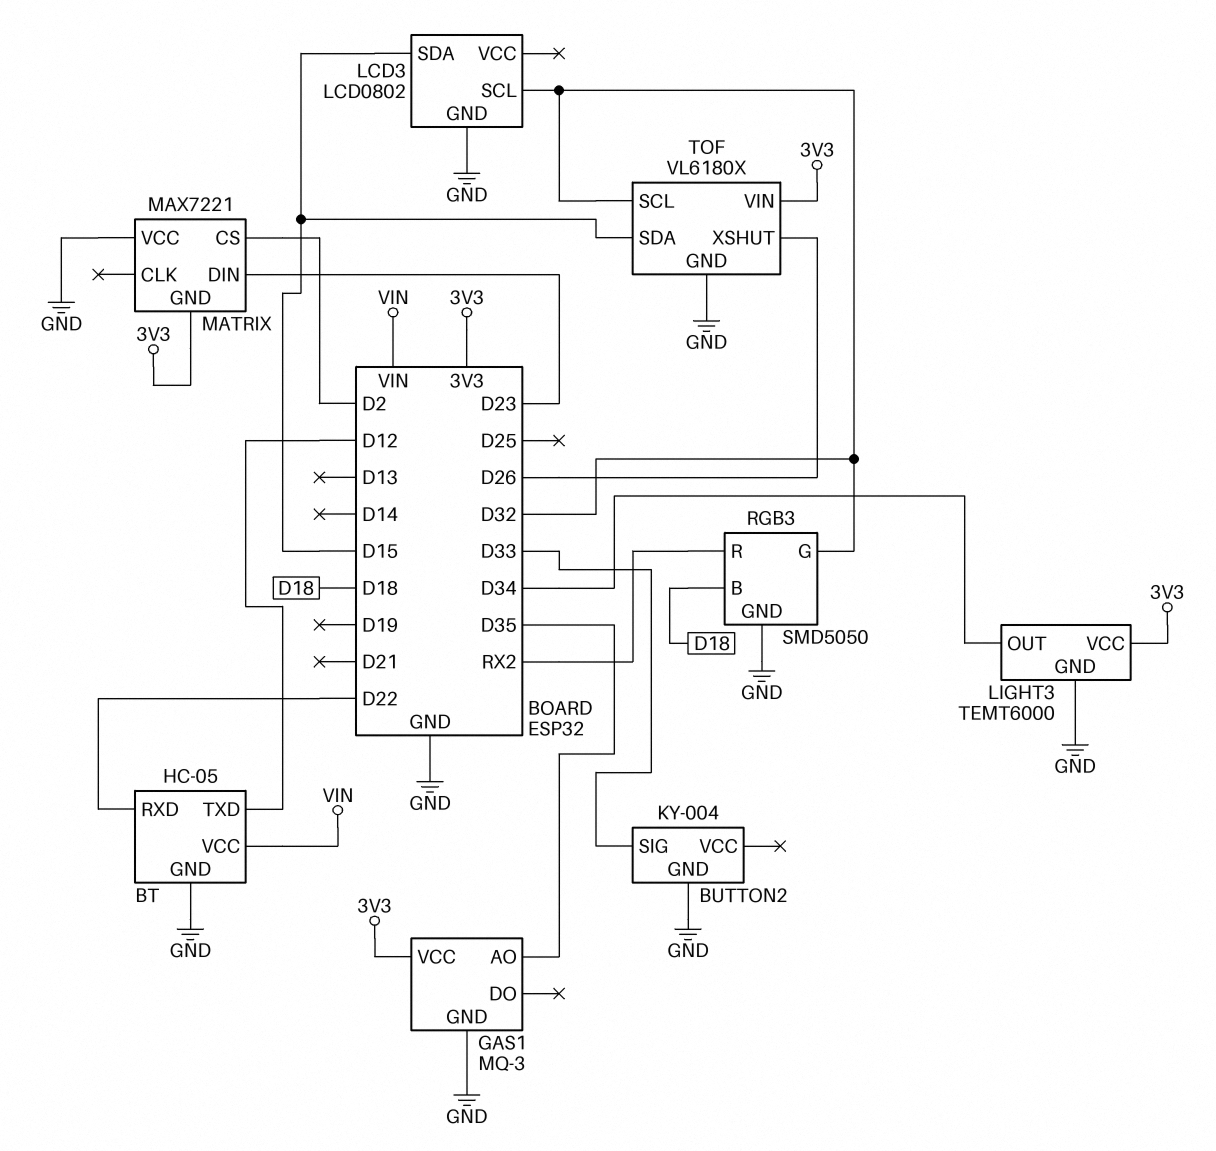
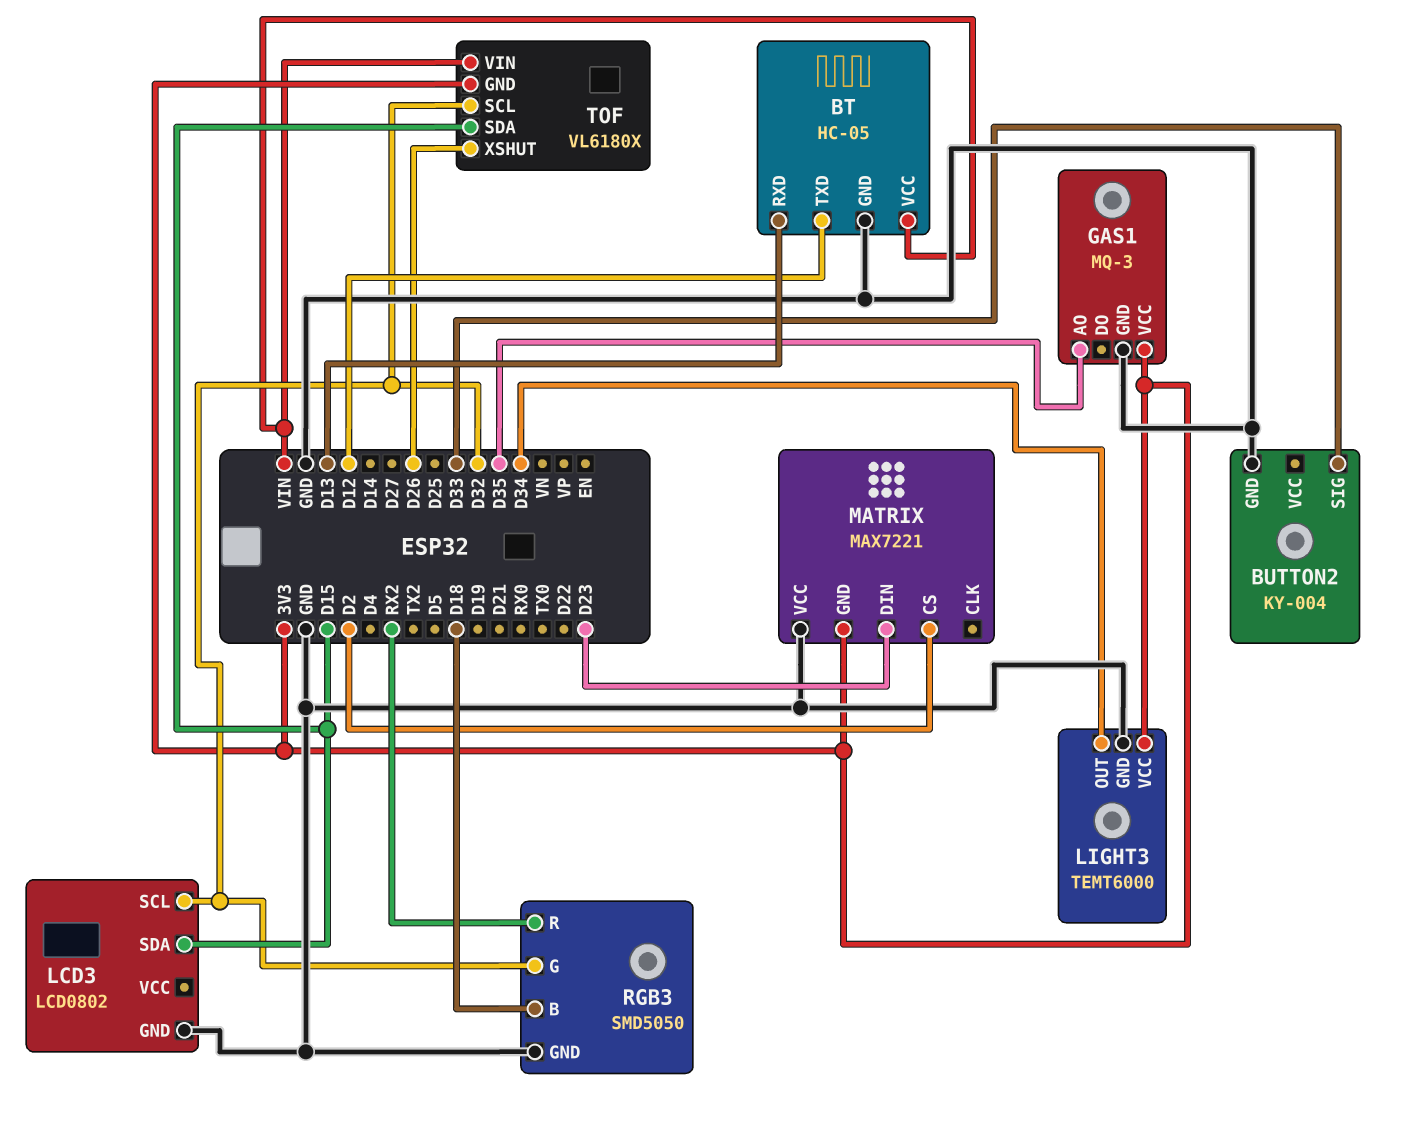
BT pin RXD: D22 -> D13
TOF pin GND: GND -> 3V3
TOF pin VIN: 3V3 -> VIN

